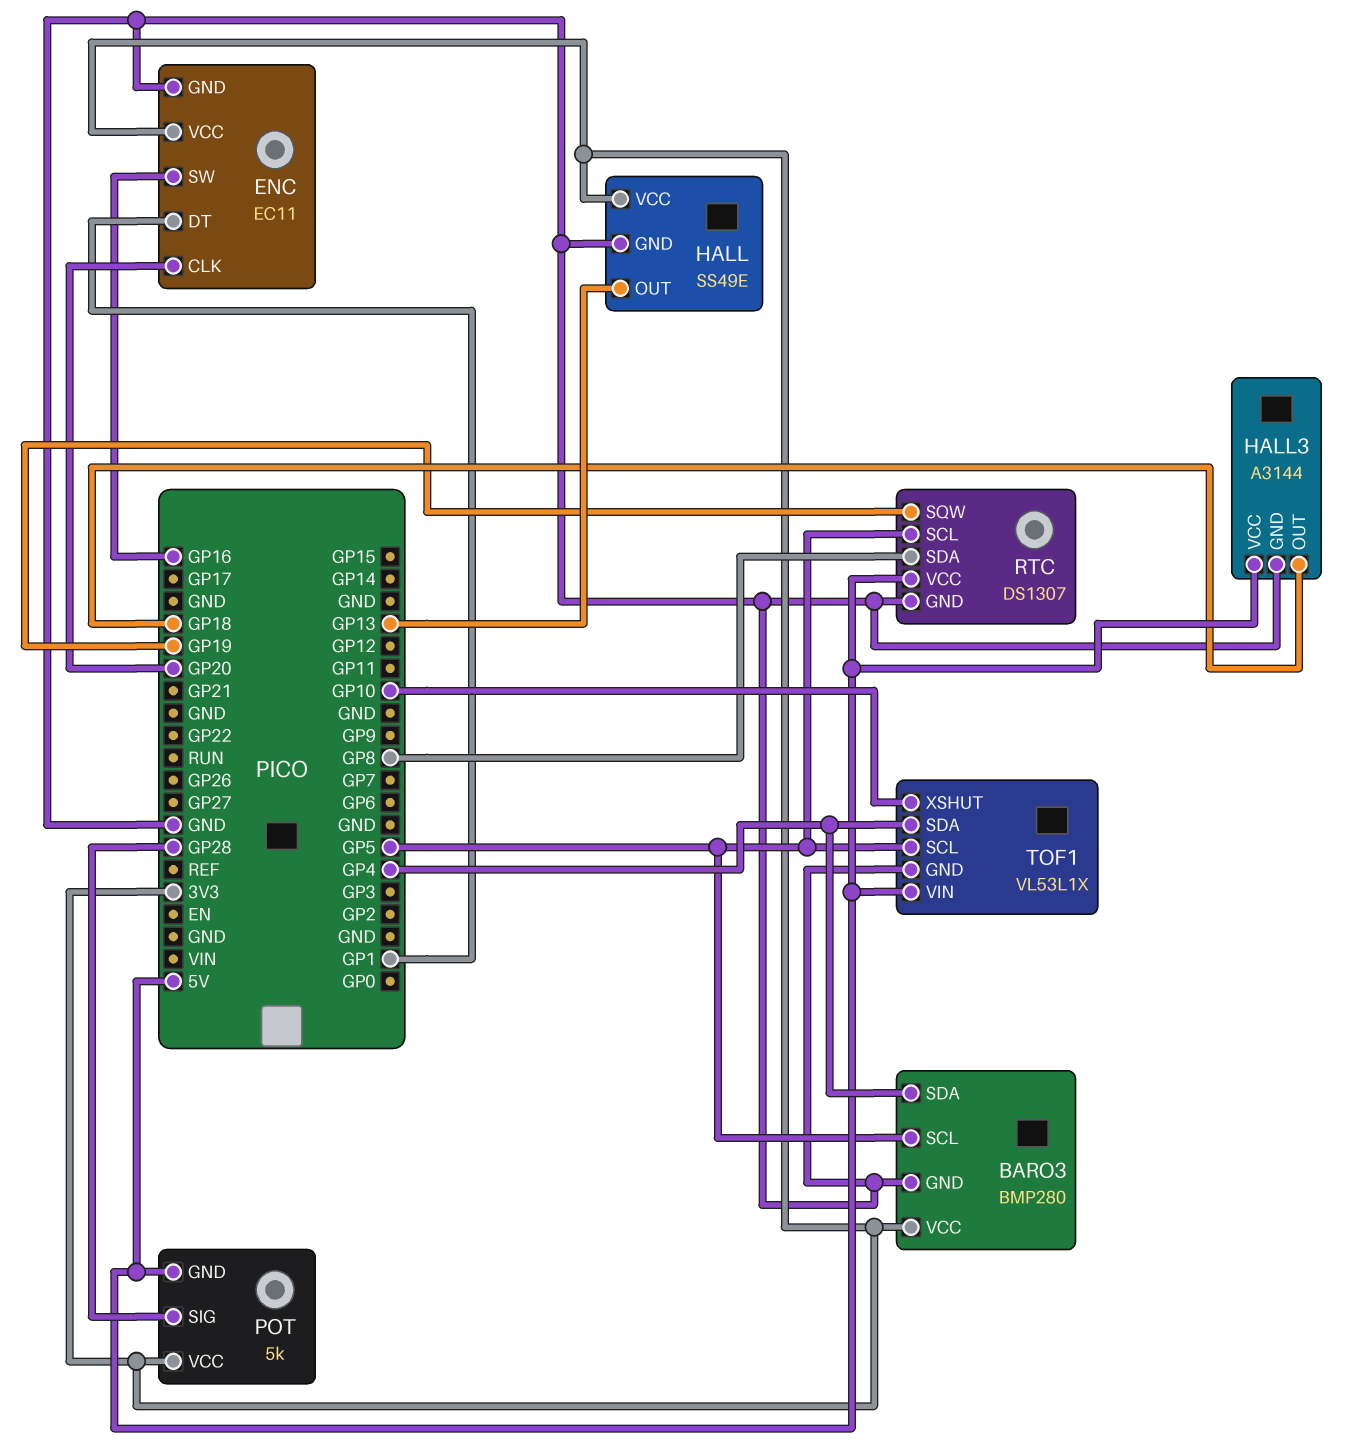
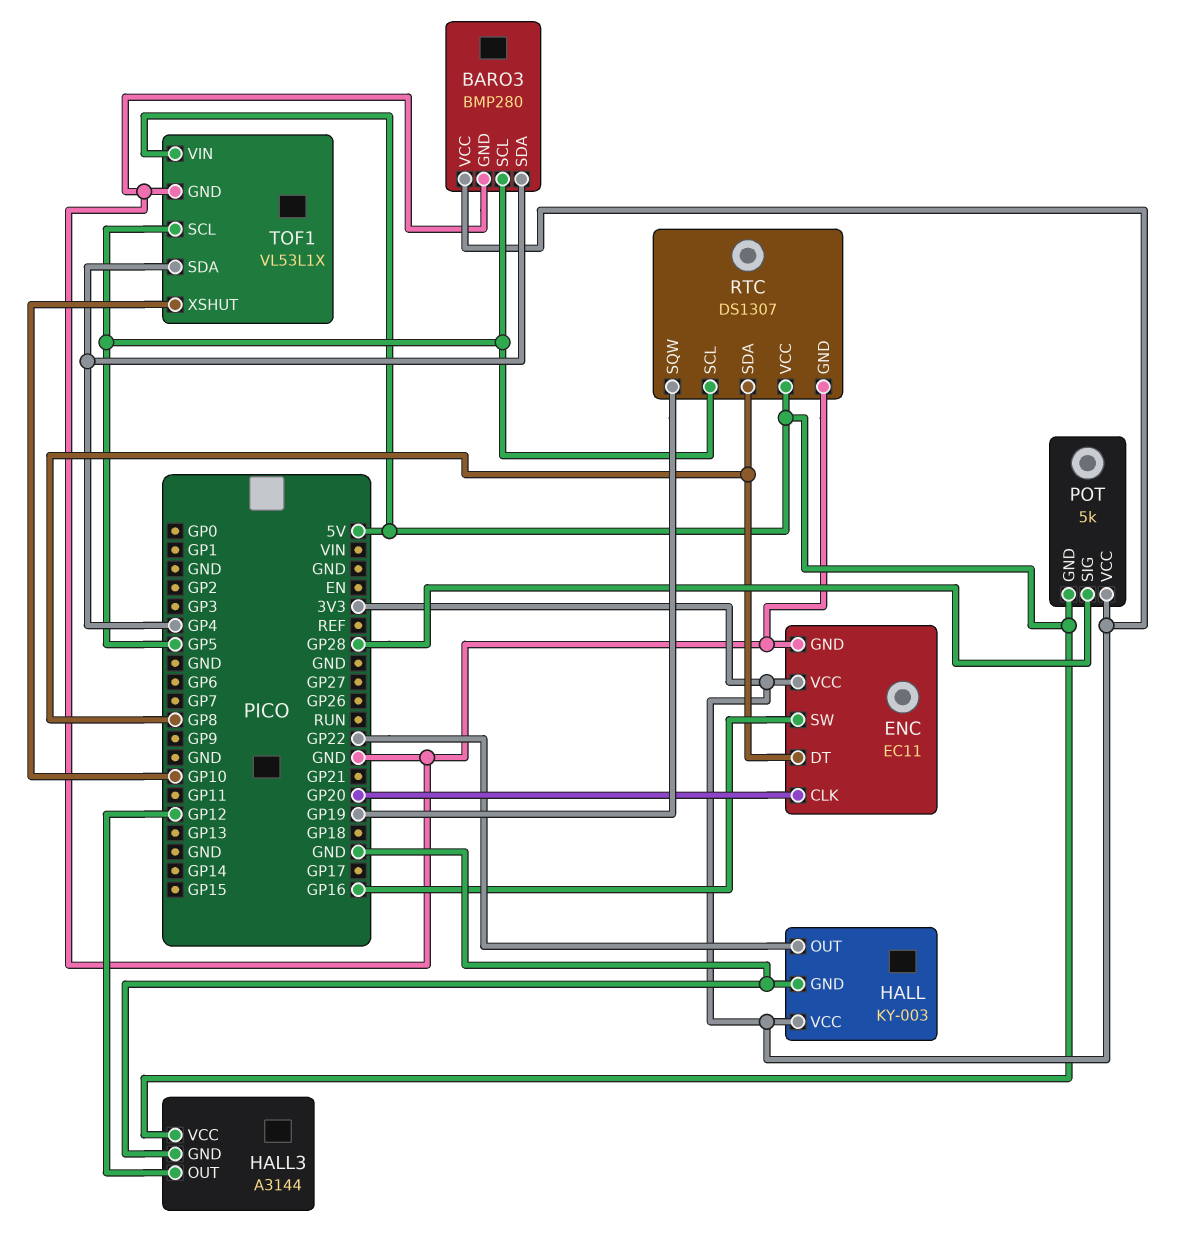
ENC pin DT: GP1 -> GP8
HALL: SS49E -> KY-003
HALL pin OUT: GP13 -> GP22
HALL3 pin OUT: GP18 -> GP12

